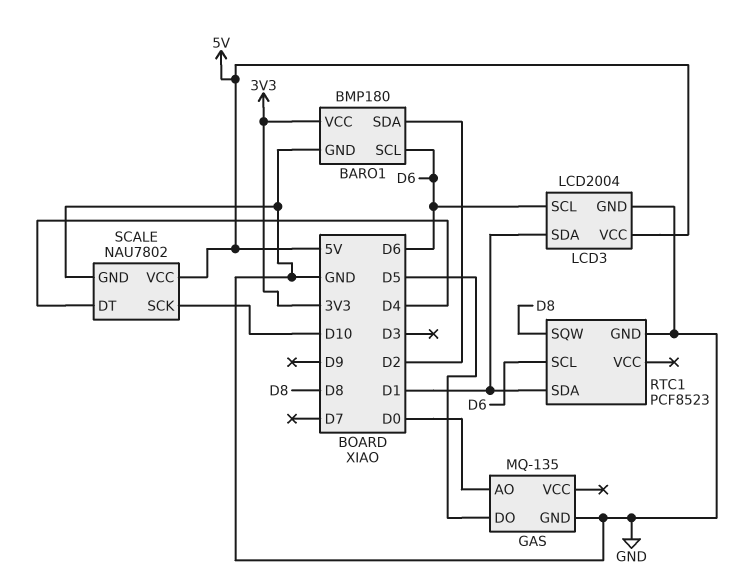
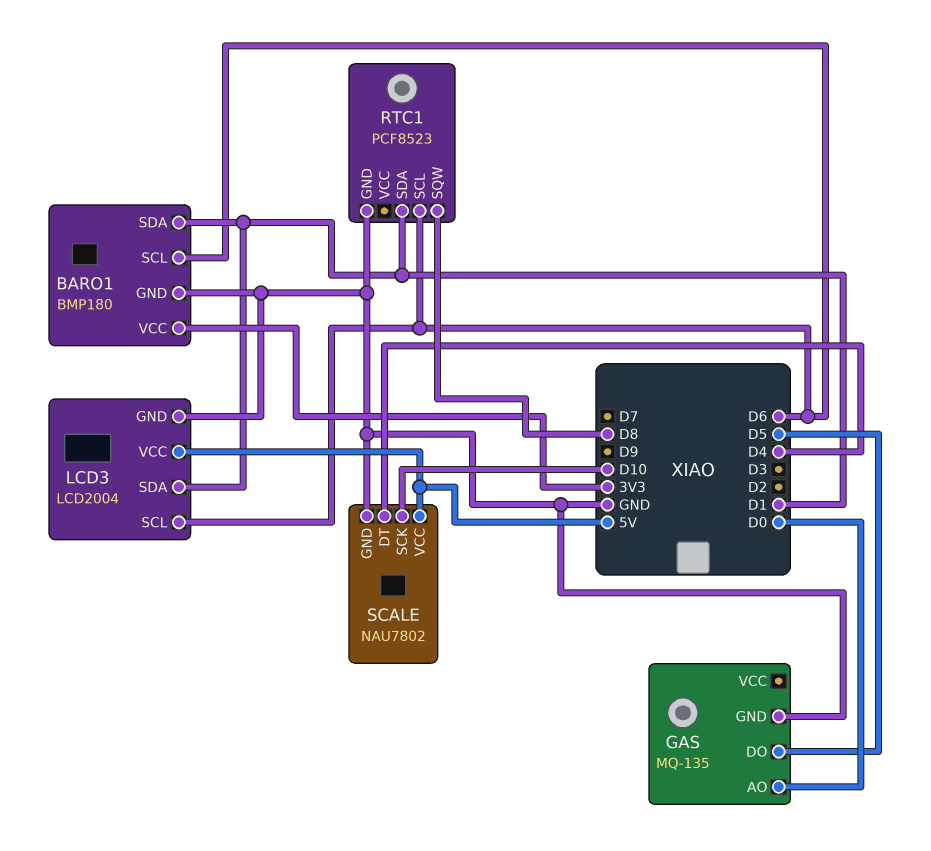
BARO1 pin SDA: D2 -> D1

